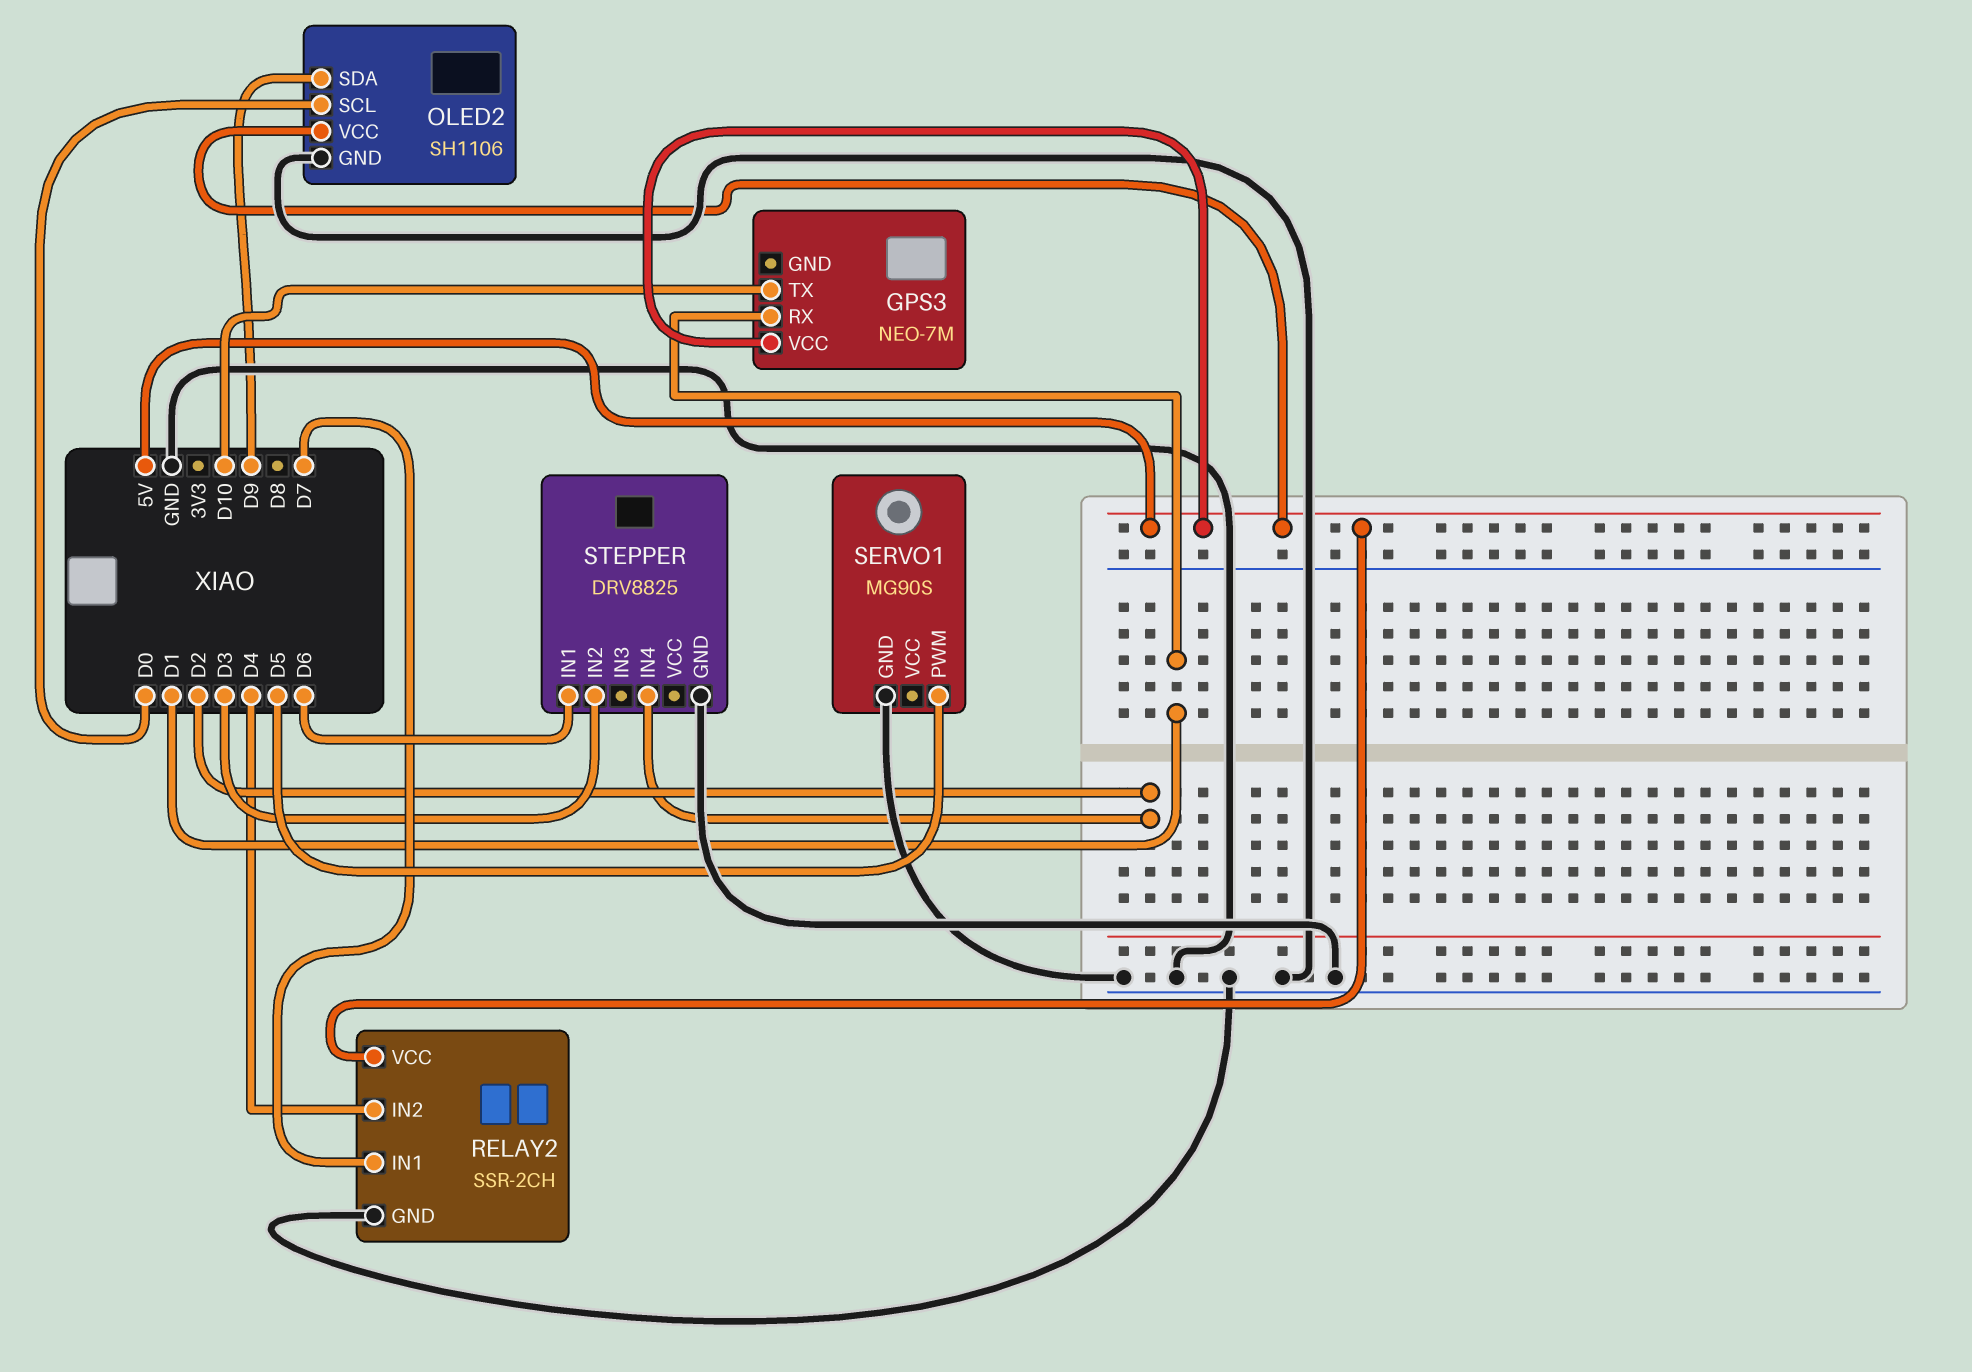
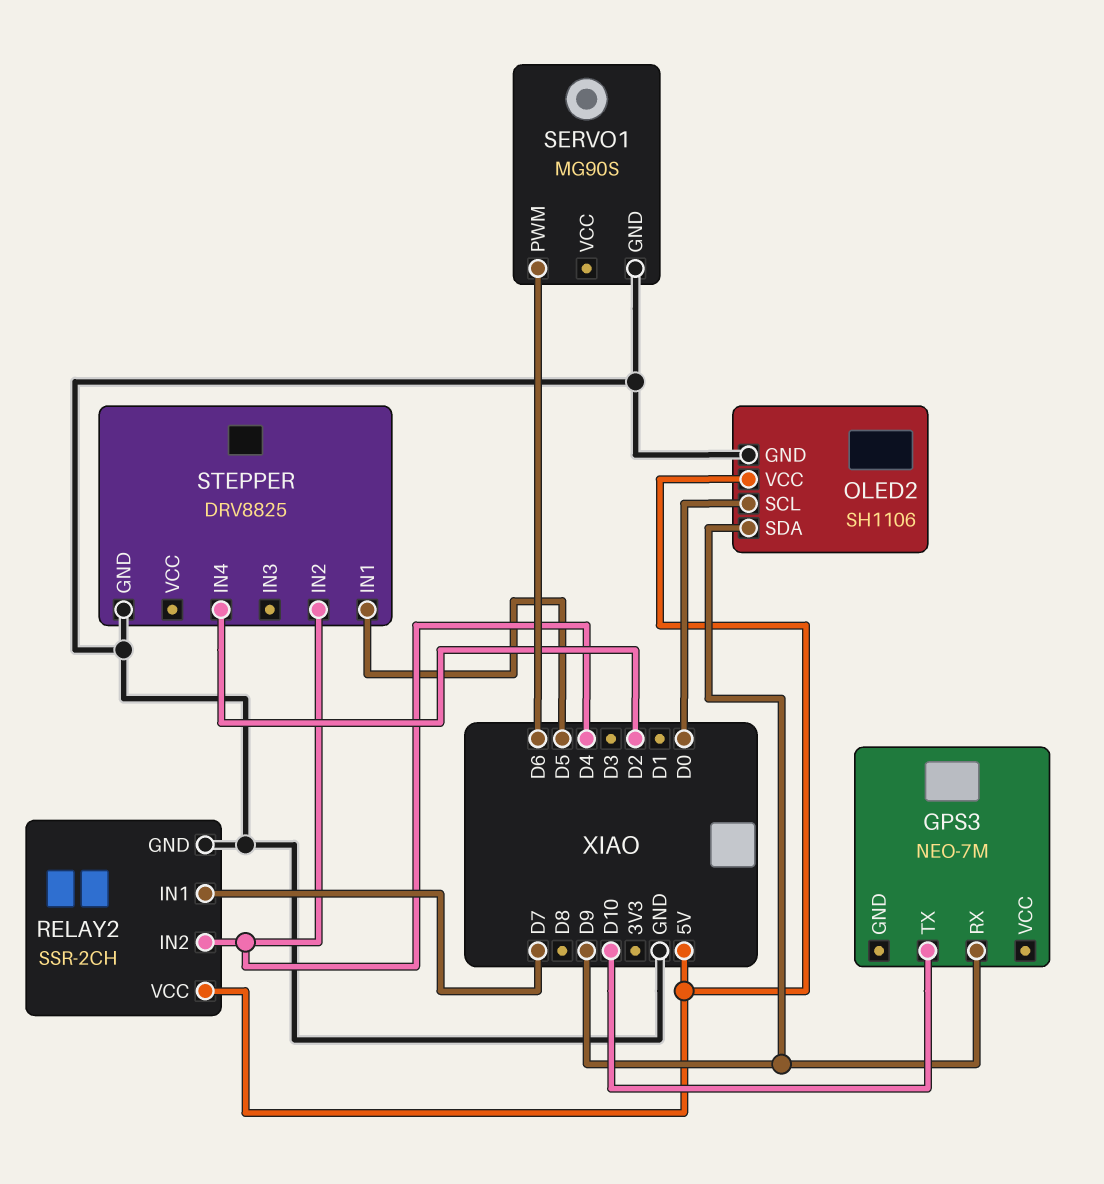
GPS3 pin RX: D1 -> D9
GPS3 pin VCC: 5V -> none
SERVO1 pin PWM: D5 -> D6
STEPPER pin IN1: D6 -> D5
STEPPER pin IN2: D3 -> D4

